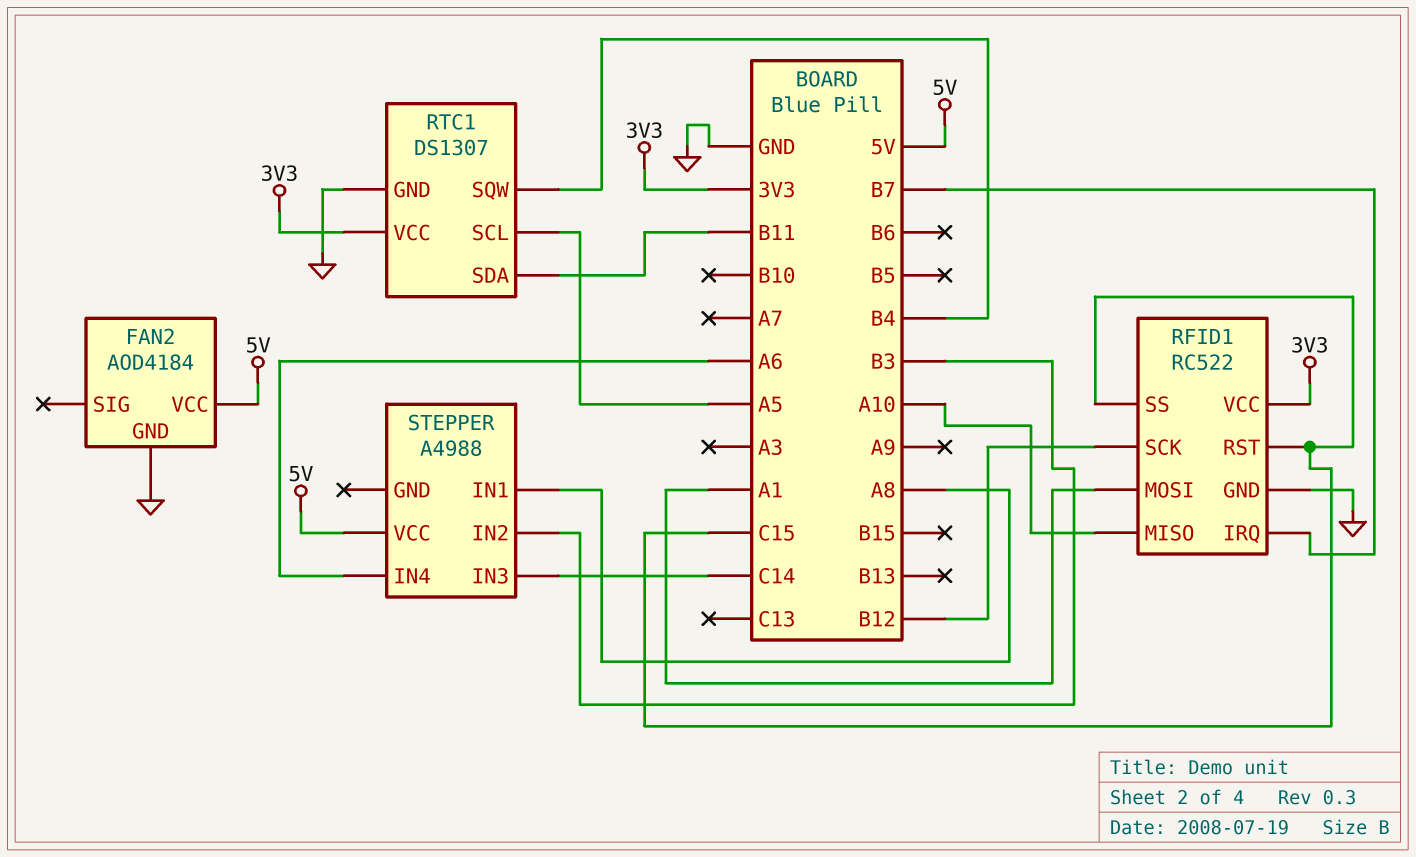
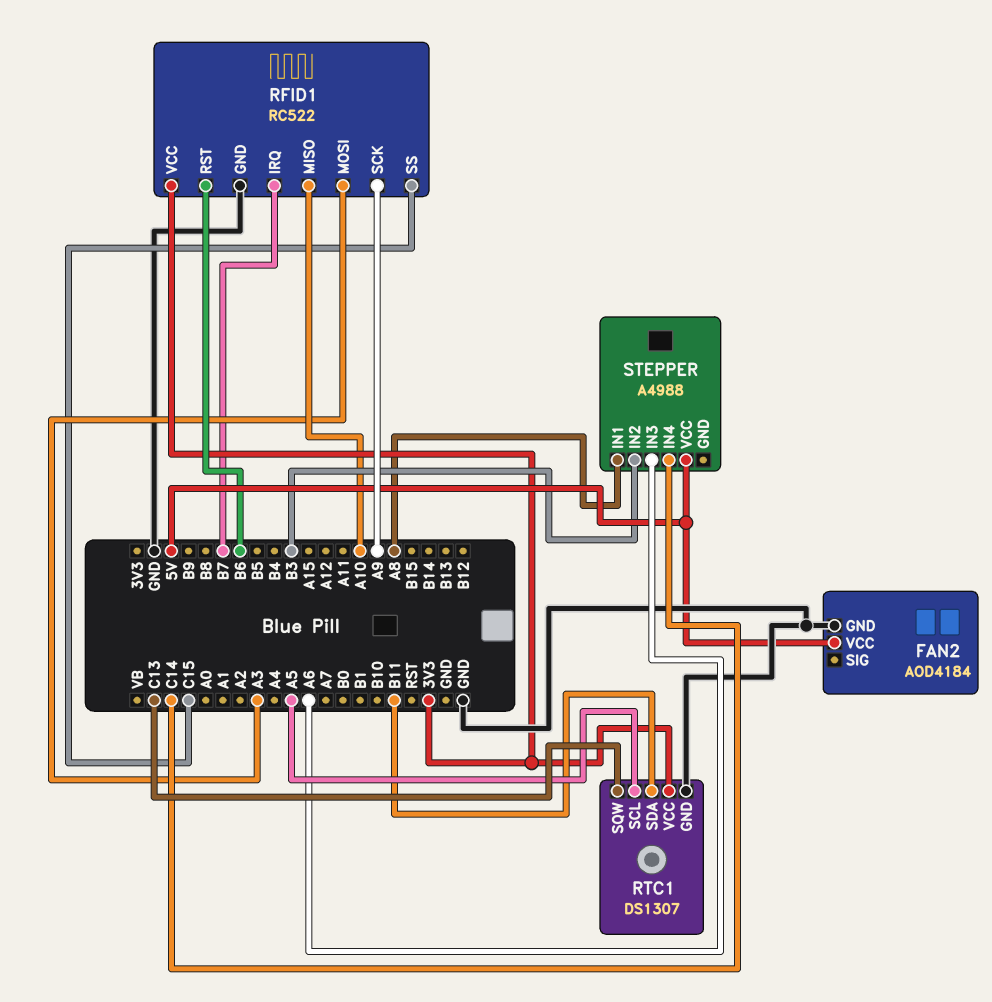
RFID1 pin MOSI: A1 -> A3
RFID1 pin RST: C15 -> B6
RFID1 pin SCK: B12 -> A9
RTC1 pin SQW: B4 -> C13
STEPPER pin IN3: C14 -> A6
STEPPER pin IN4: A6 -> C14

